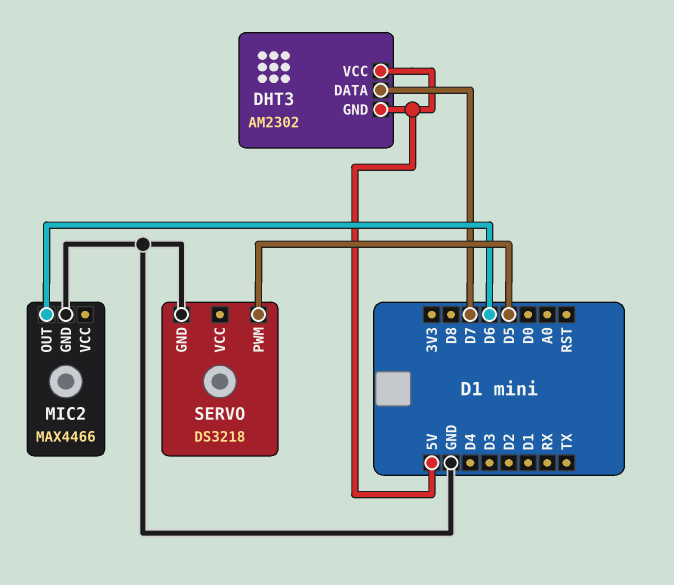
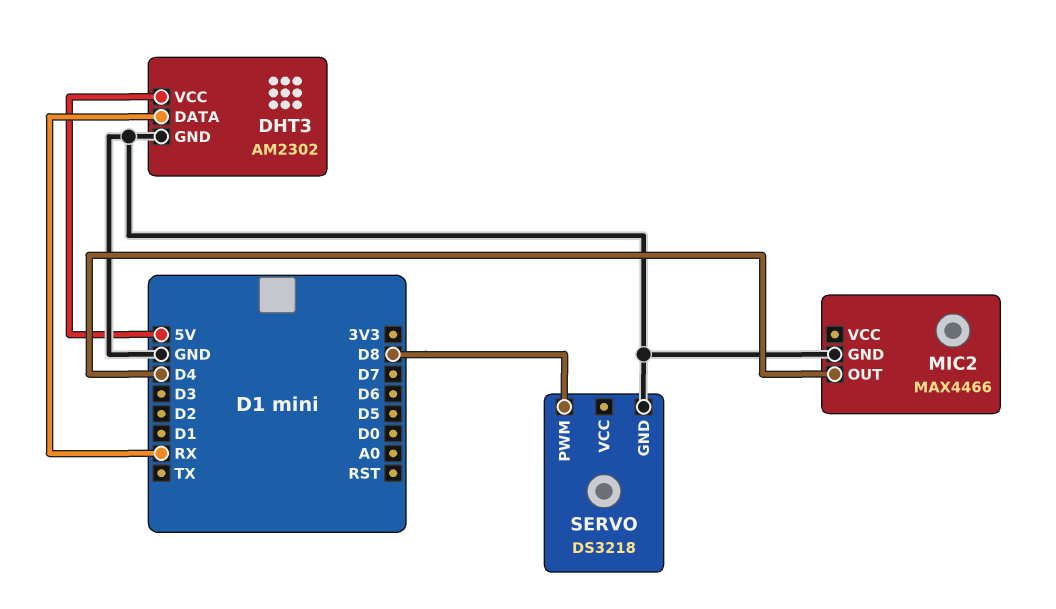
DHT3 pin DATA: D7 -> RX
DHT3 pin GND: 5V -> GND
MIC2 pin OUT: D6 -> D4
SERVO pin PWM: D5 -> D8

